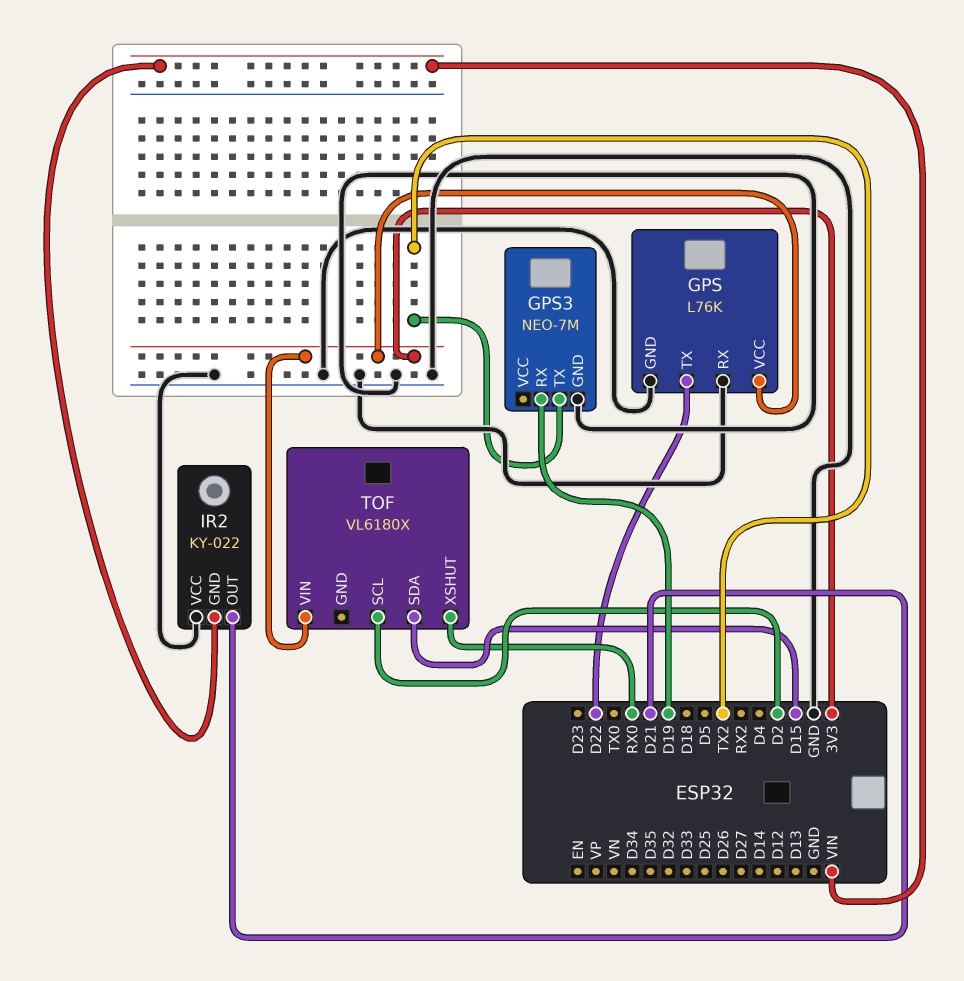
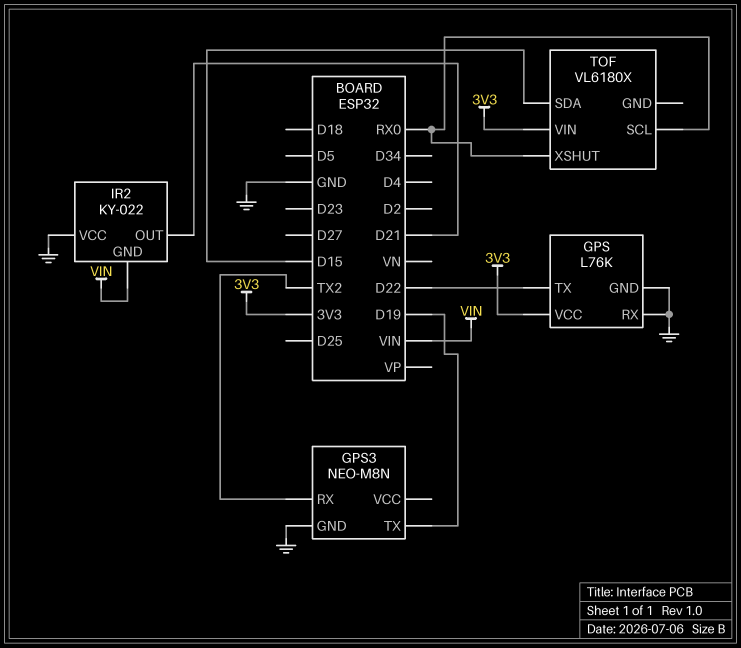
GPS3: NEO-7M -> NEO-M8N
GPS3 pin RX: D19 -> TX2
GPS3 pin TX: TX2 -> D19
TOF pin SCL: D2 -> RX0

